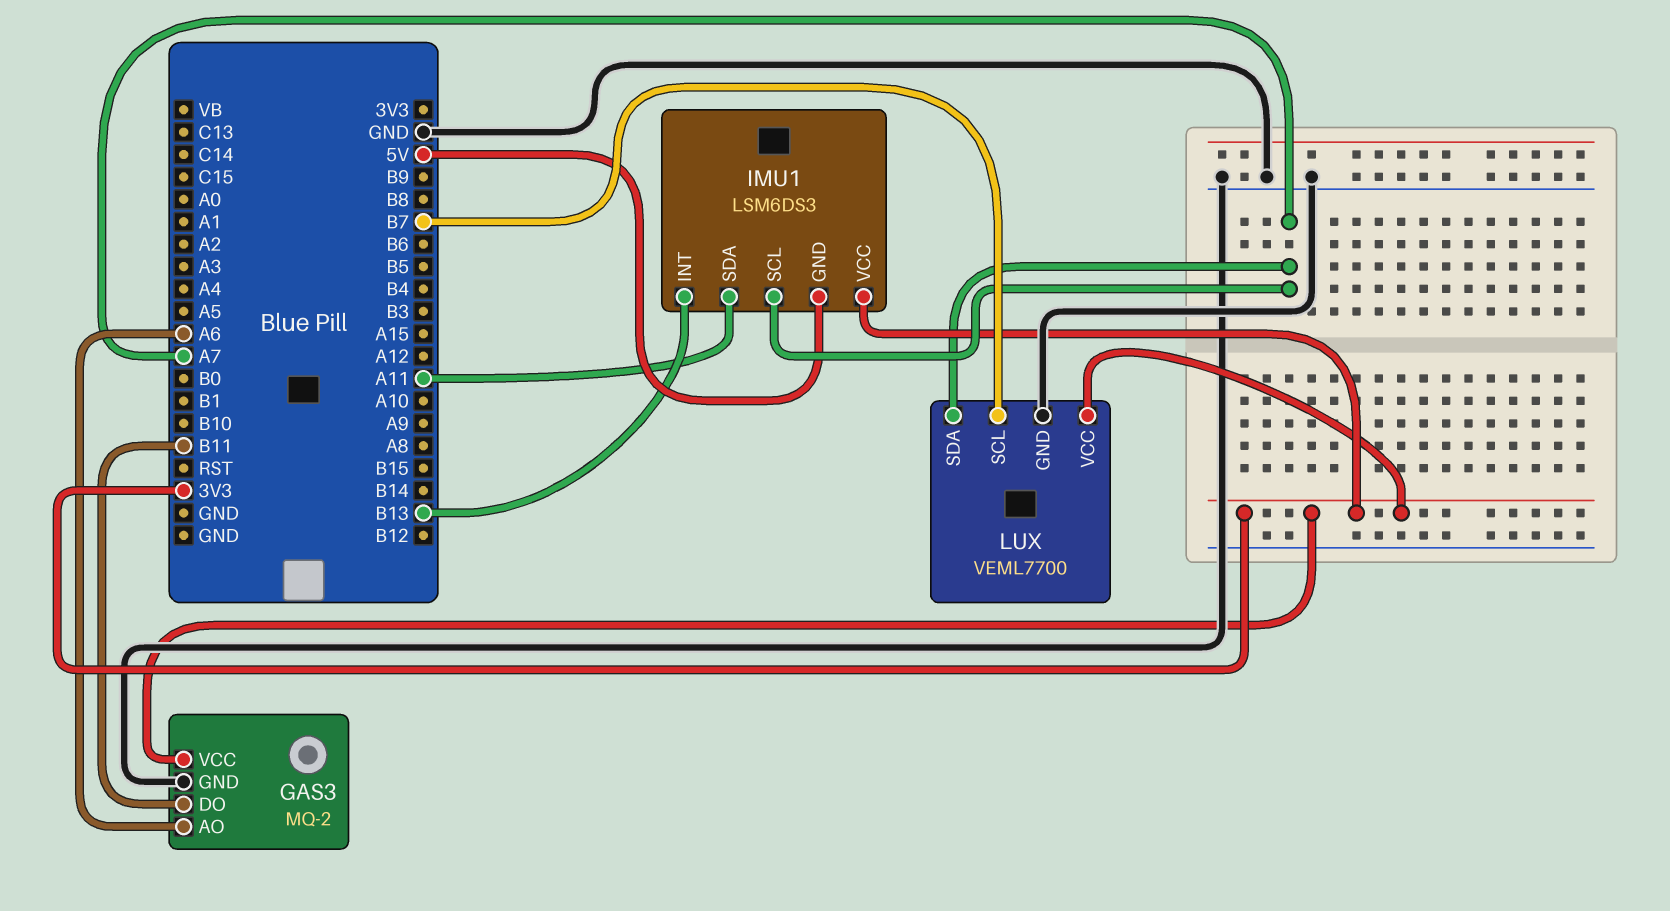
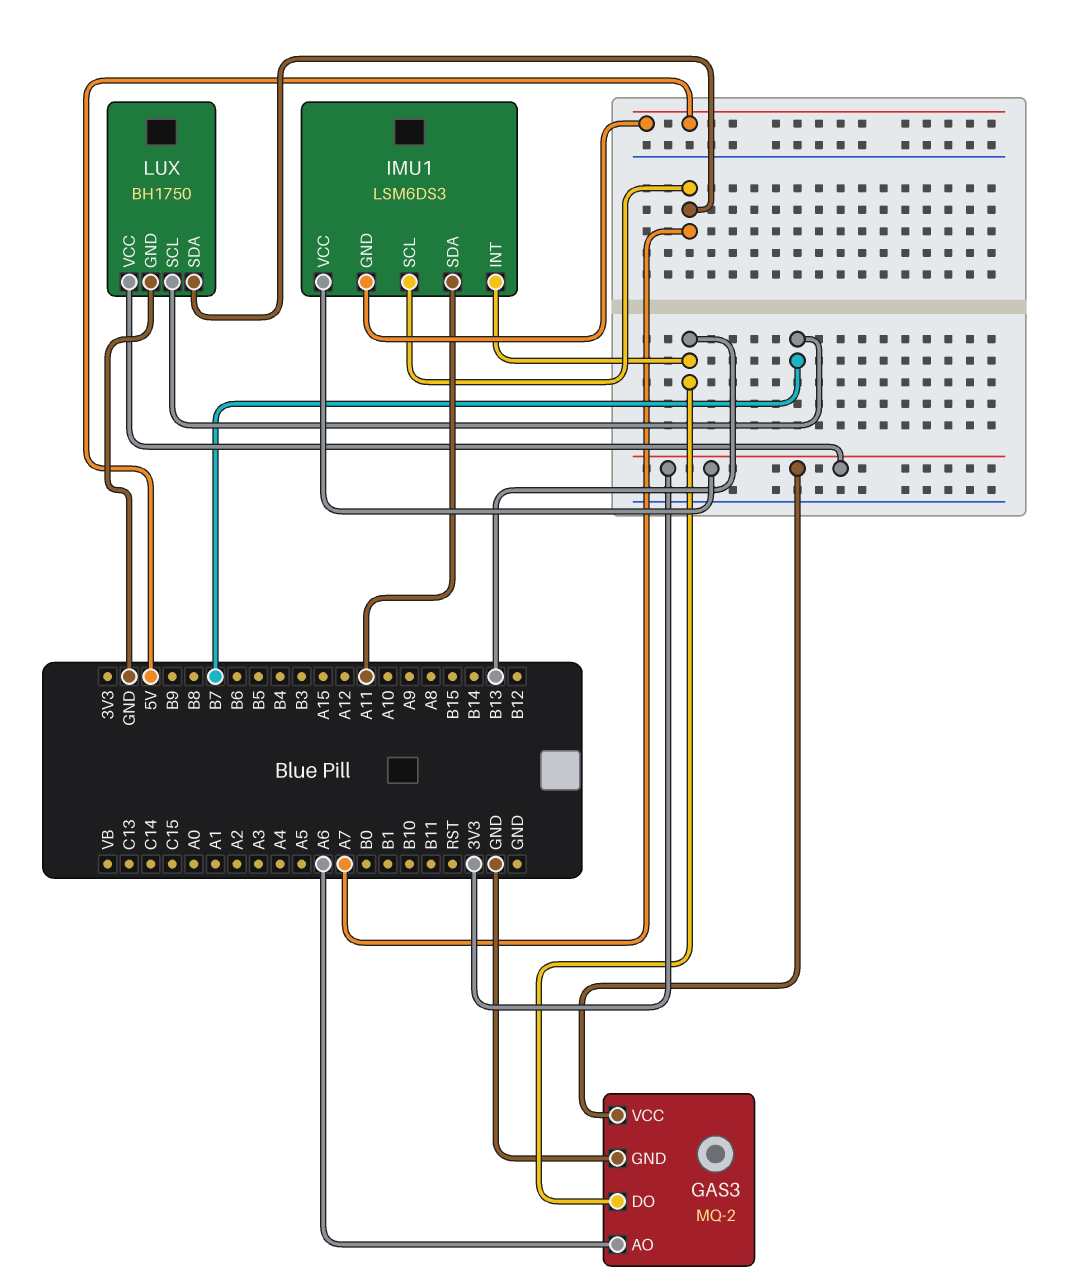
GAS3 pin DO: B11 -> B13
LUX: VEML7700 -> BH1750

